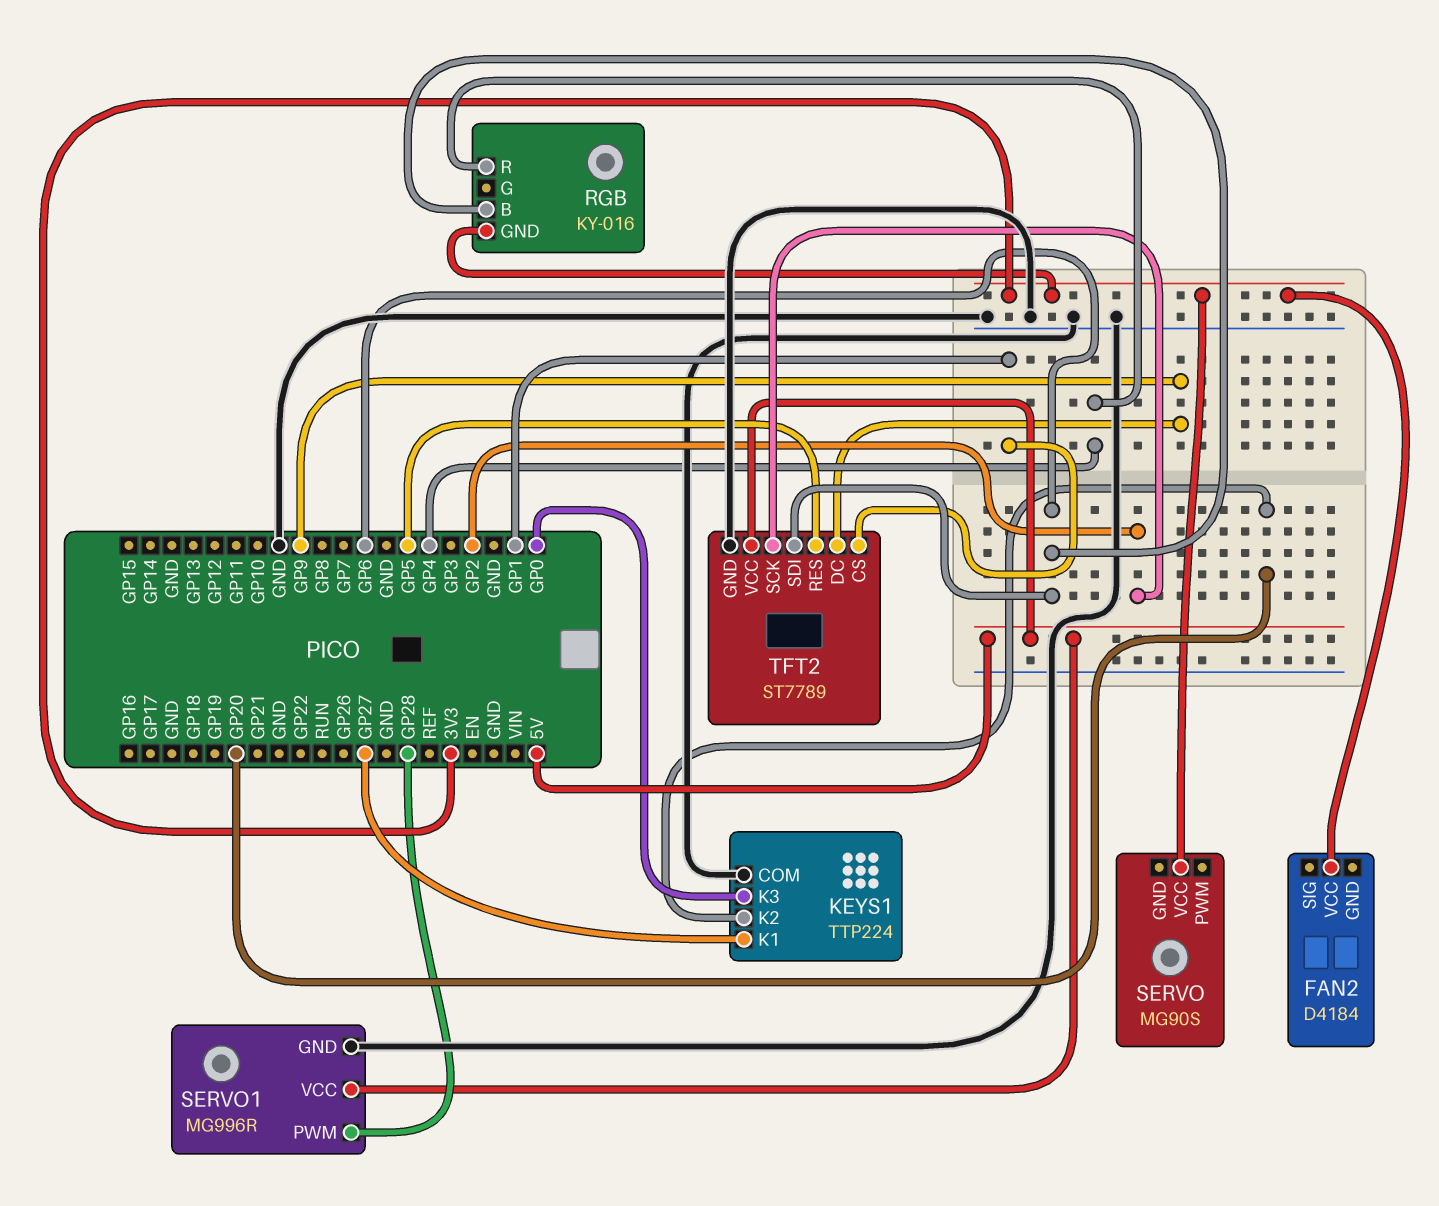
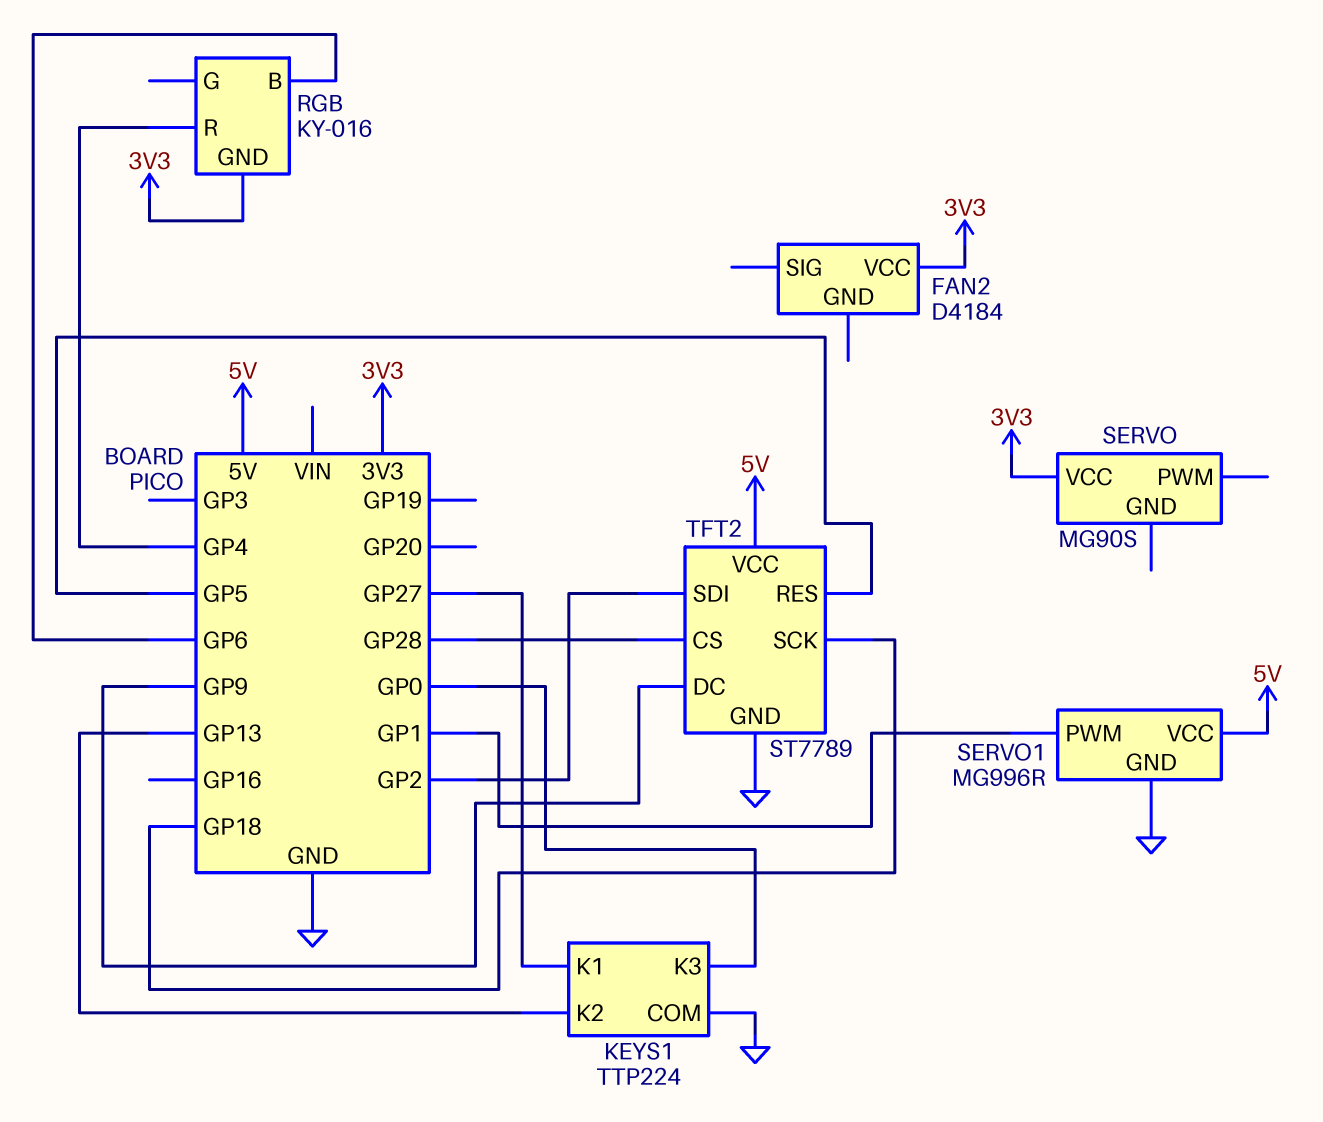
KEYS1 pin K2: GP20 -> GP13
SERVO1 pin PWM: GP28 -> GP1
TFT2 pin CS: GP1 -> GP28
TFT2 pin SCK: GP2 -> GP18
TFT2 pin SDI: GP6 -> GP2

